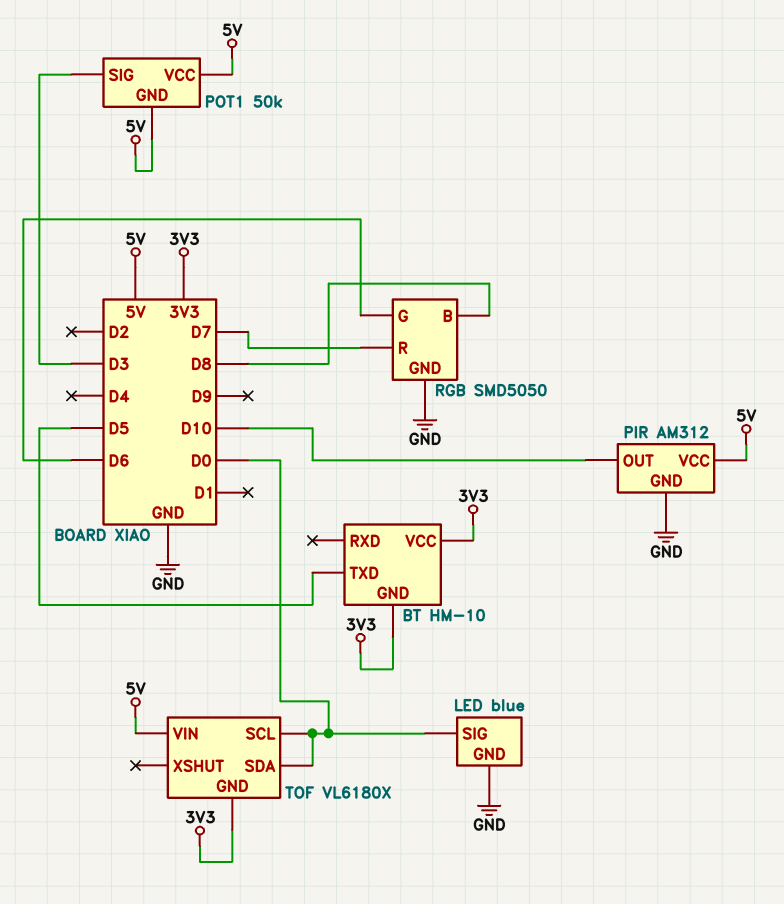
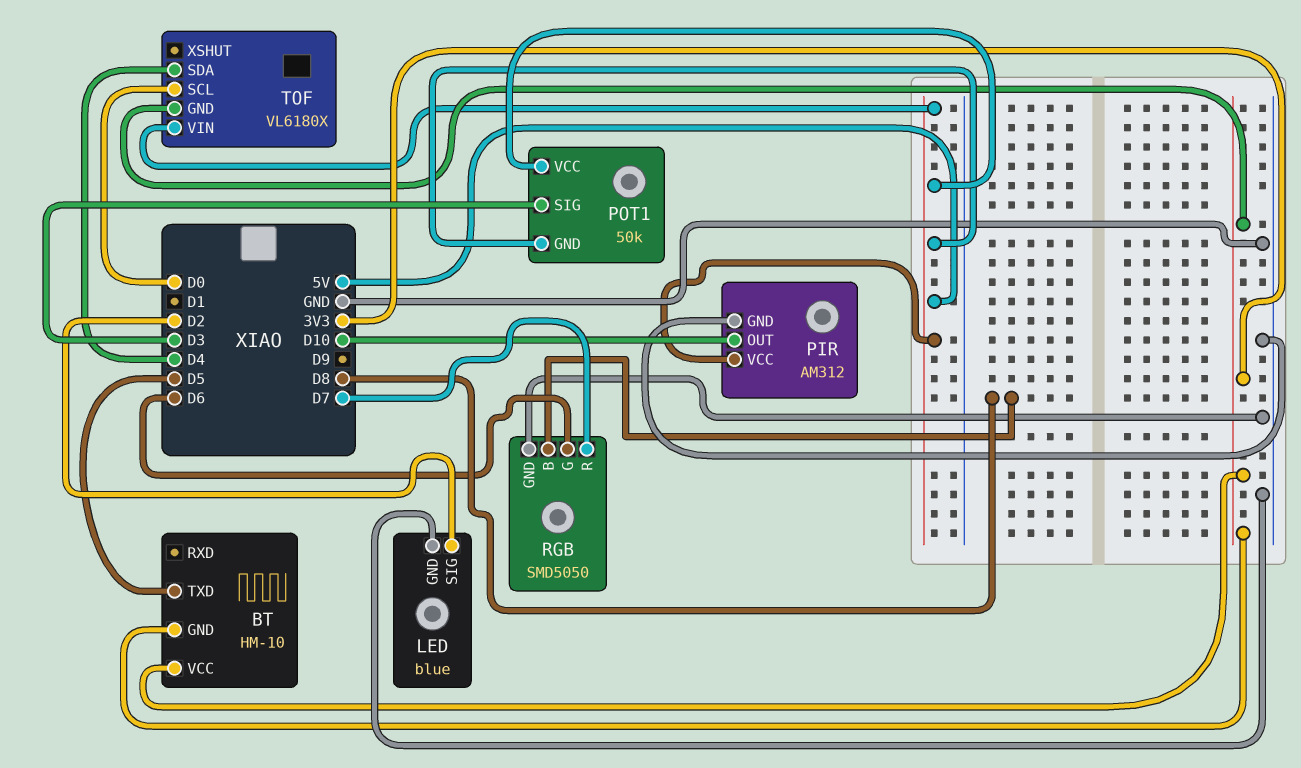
LED pin SIG: D0 -> D2
TOF pin SDA: D0 -> D4

